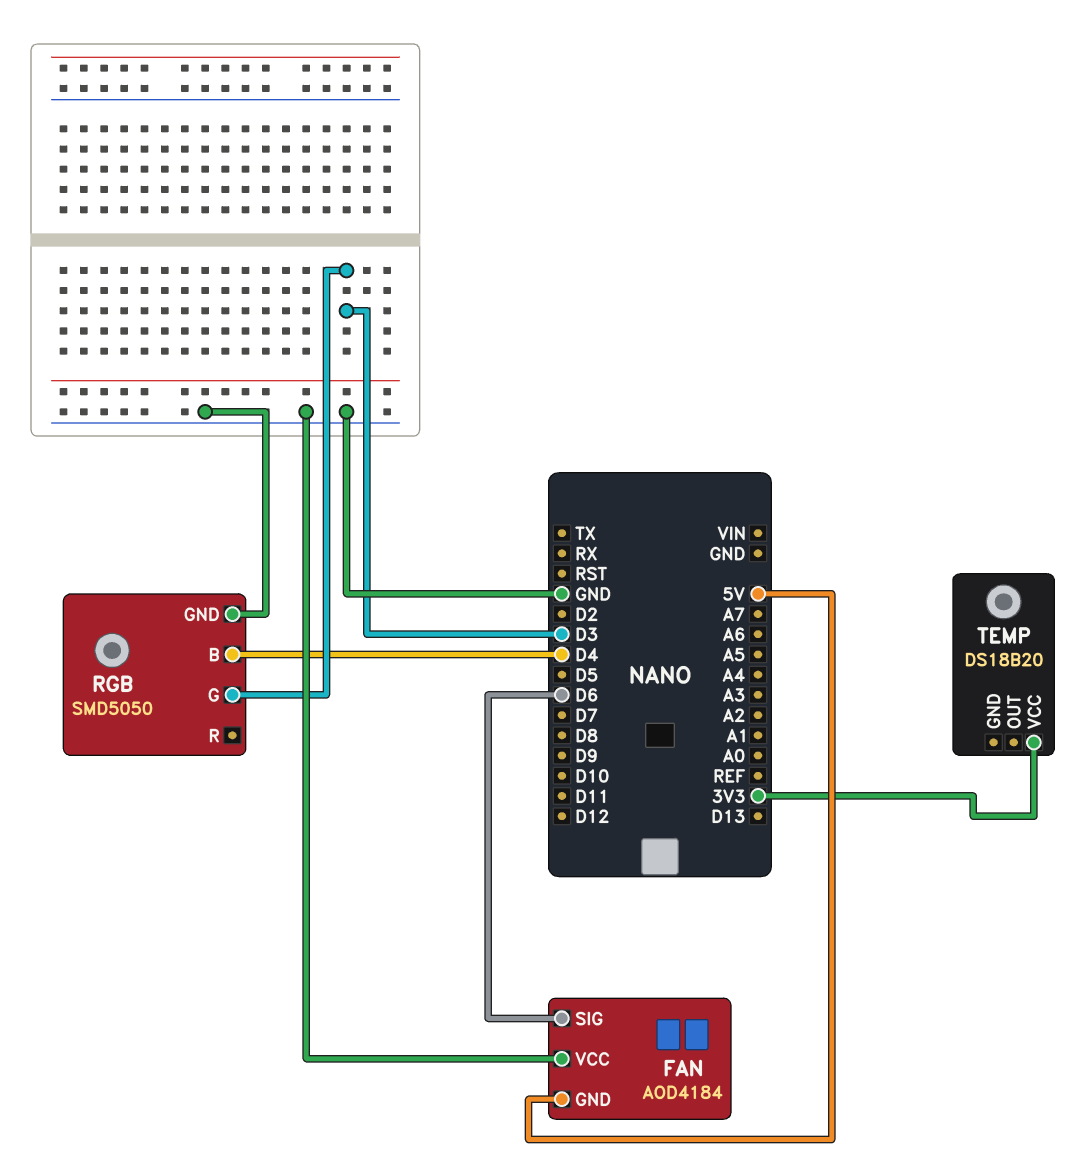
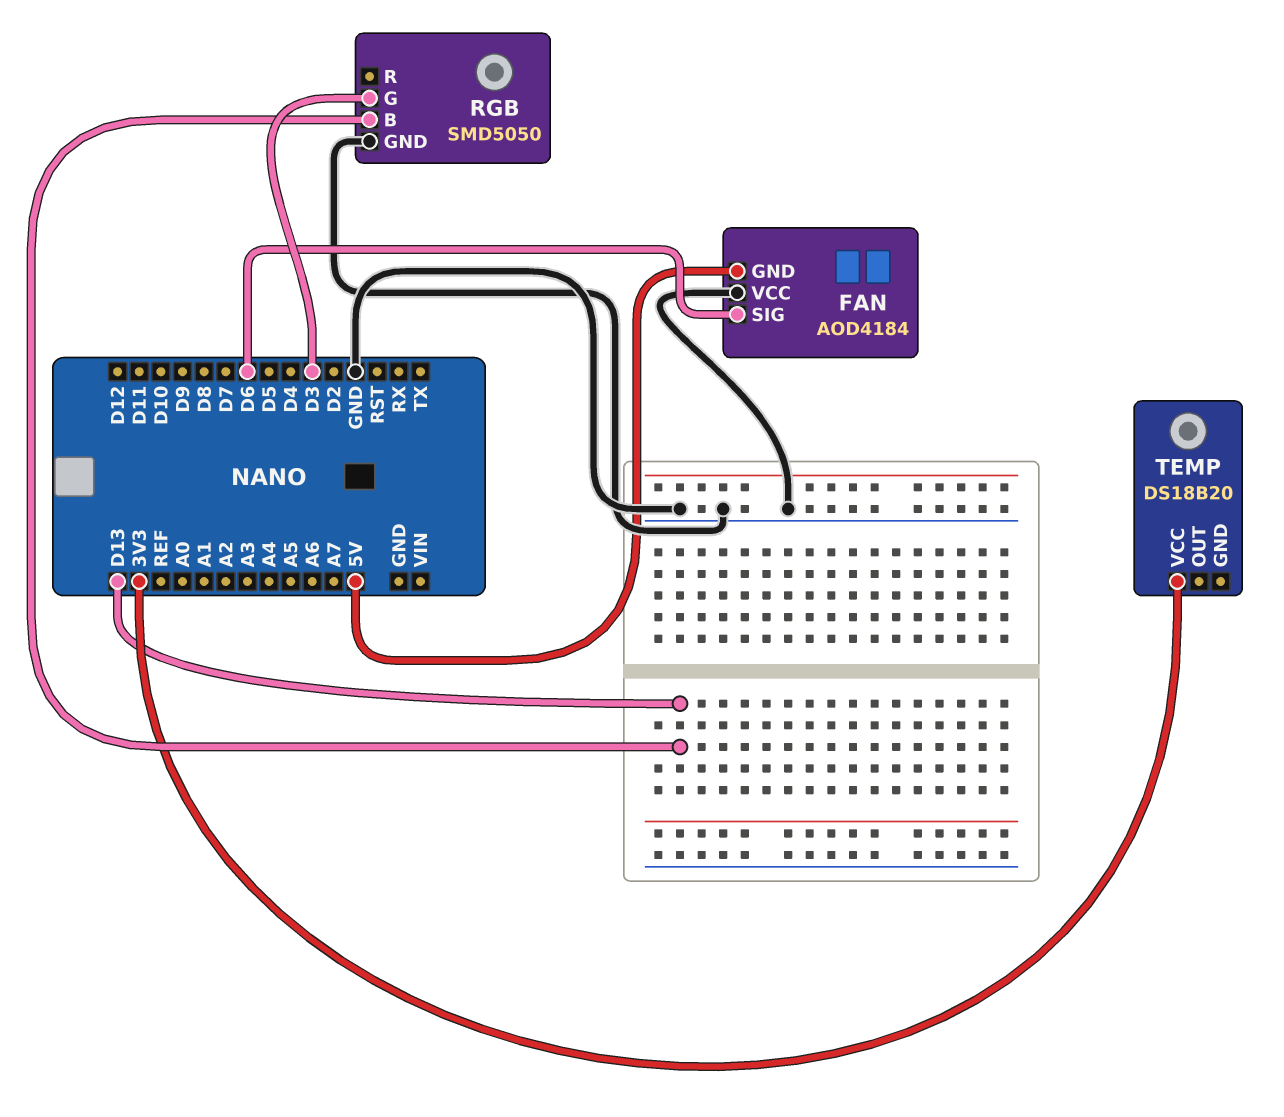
RGB pin B: D4 -> D13

